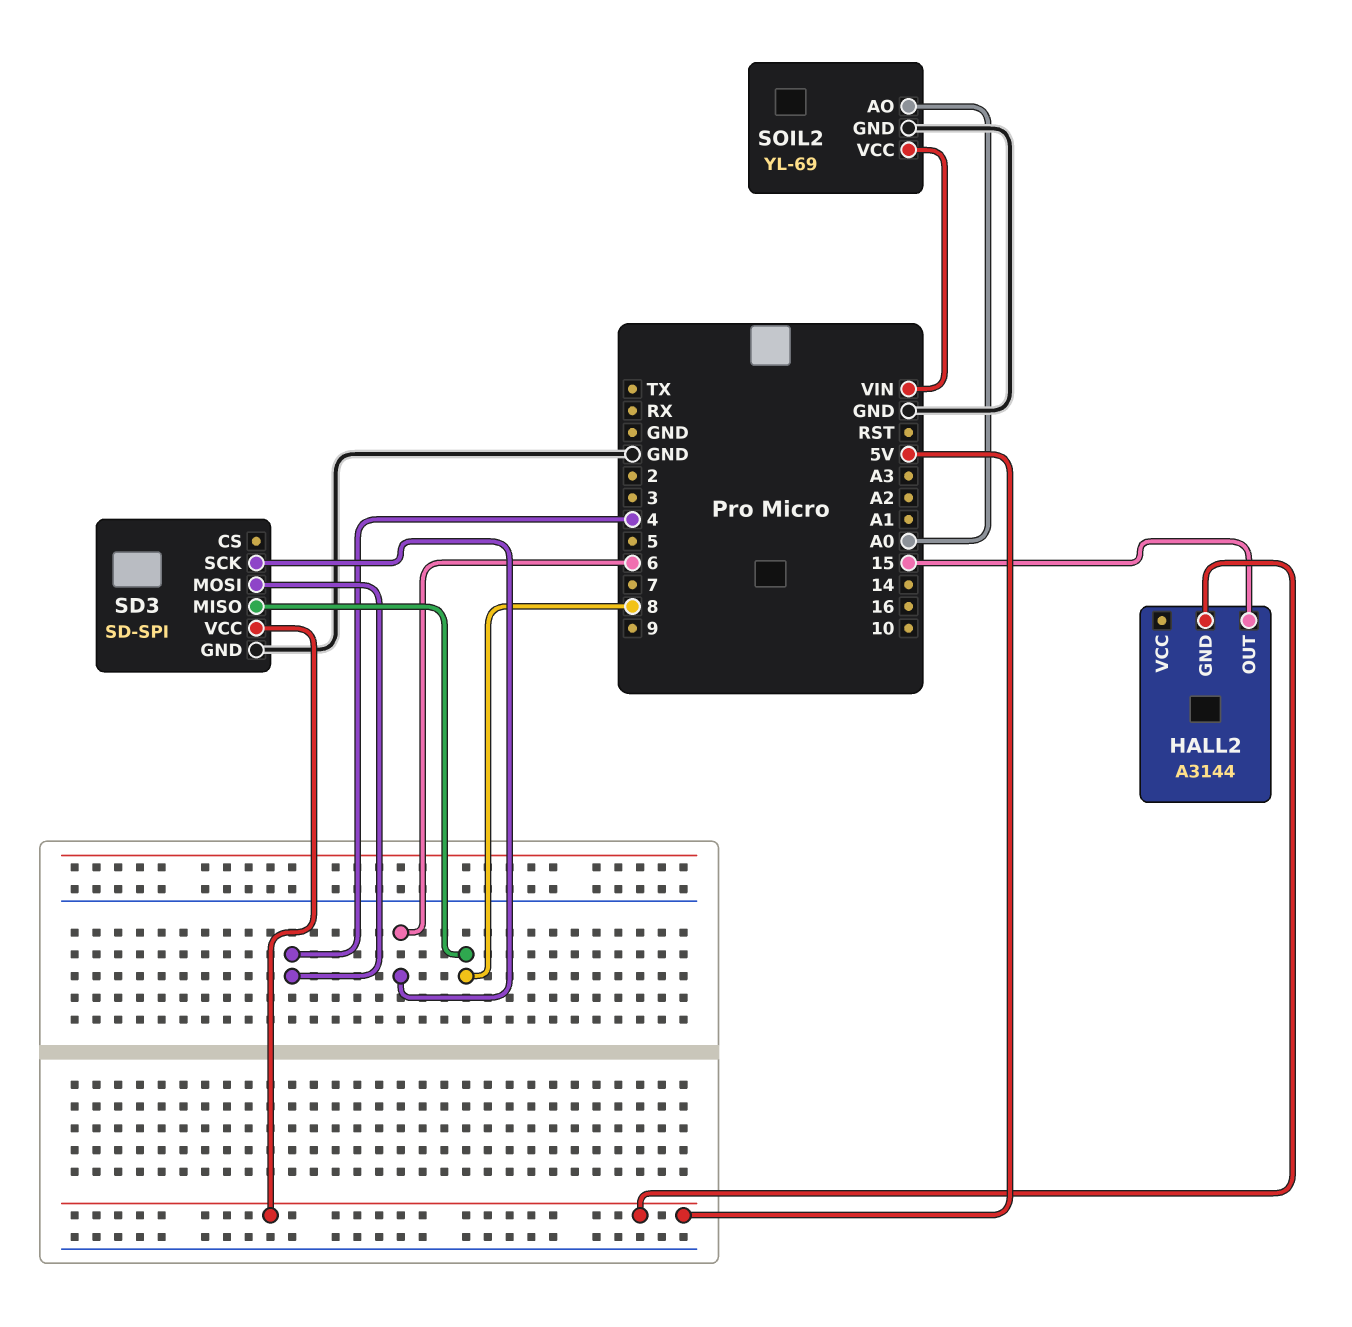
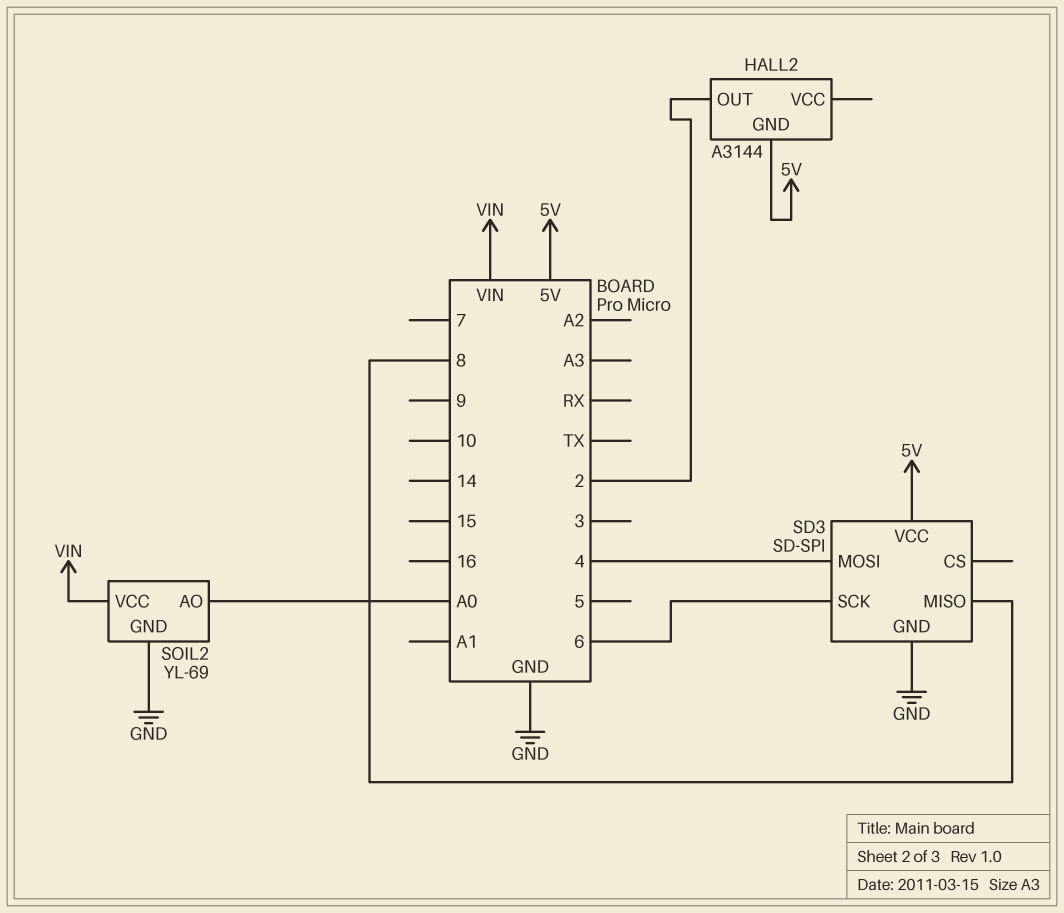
HALL2 pin OUT: 15 -> 2

